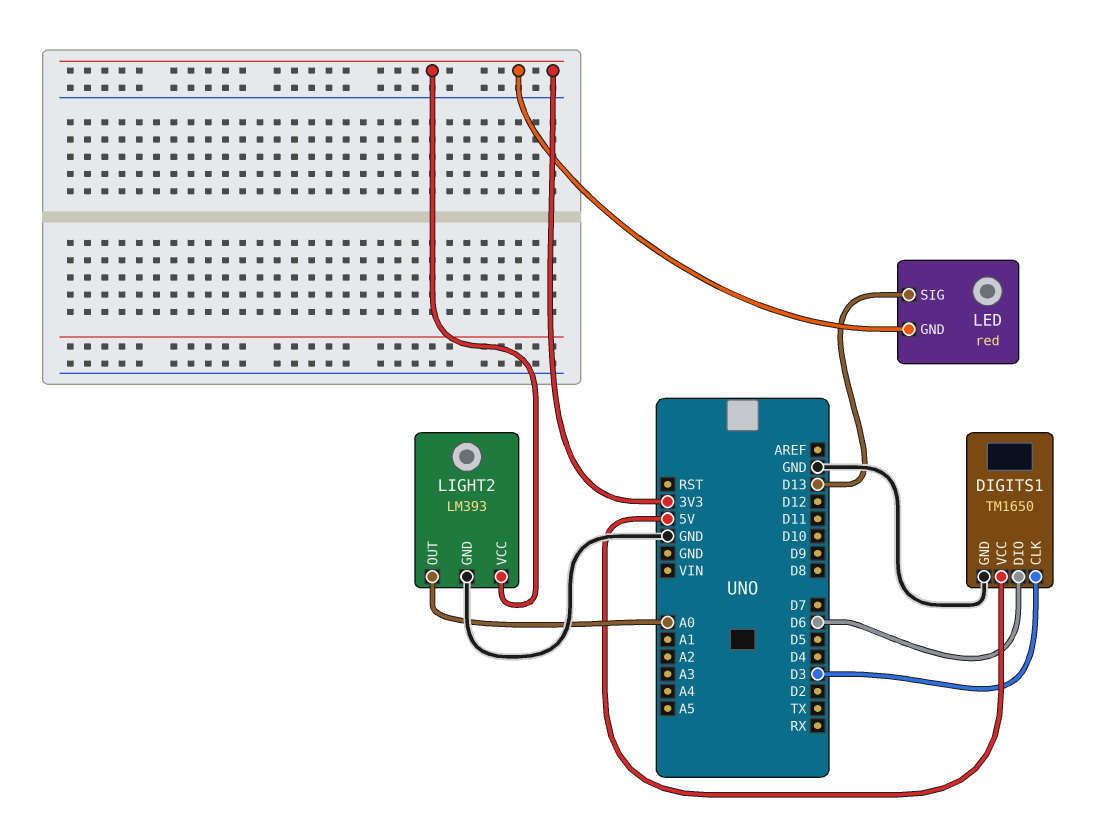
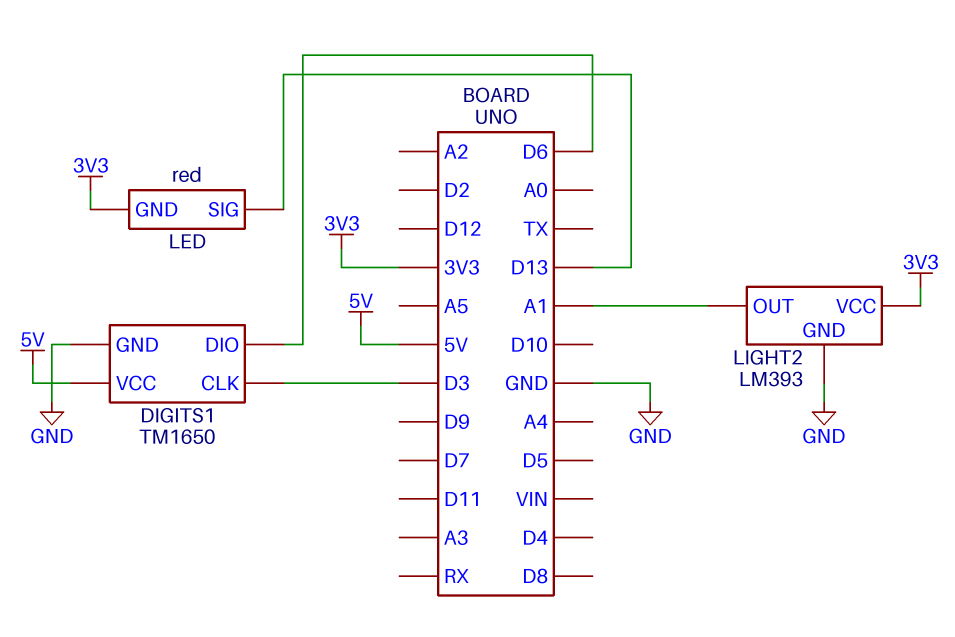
LIGHT2 pin OUT: A0 -> A1

